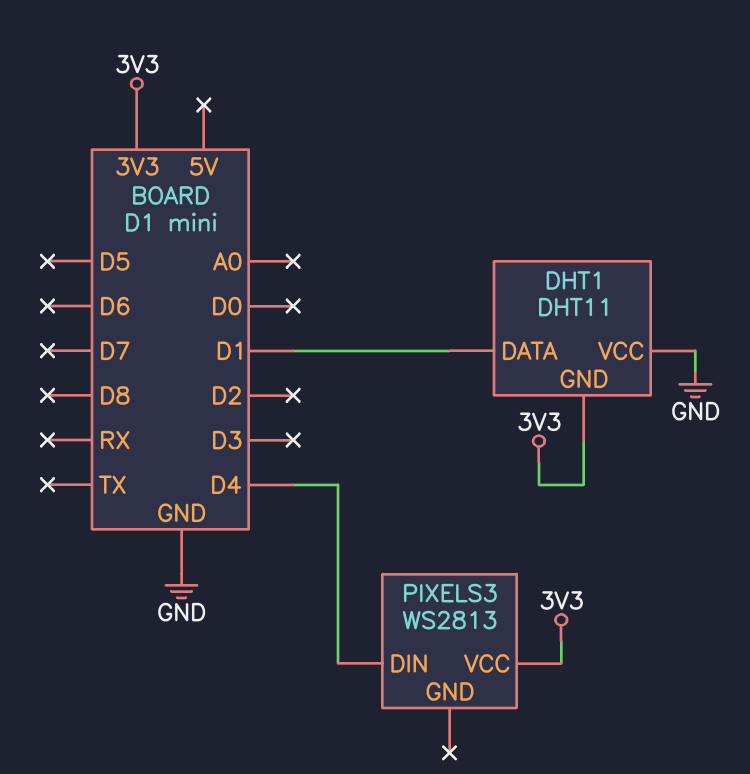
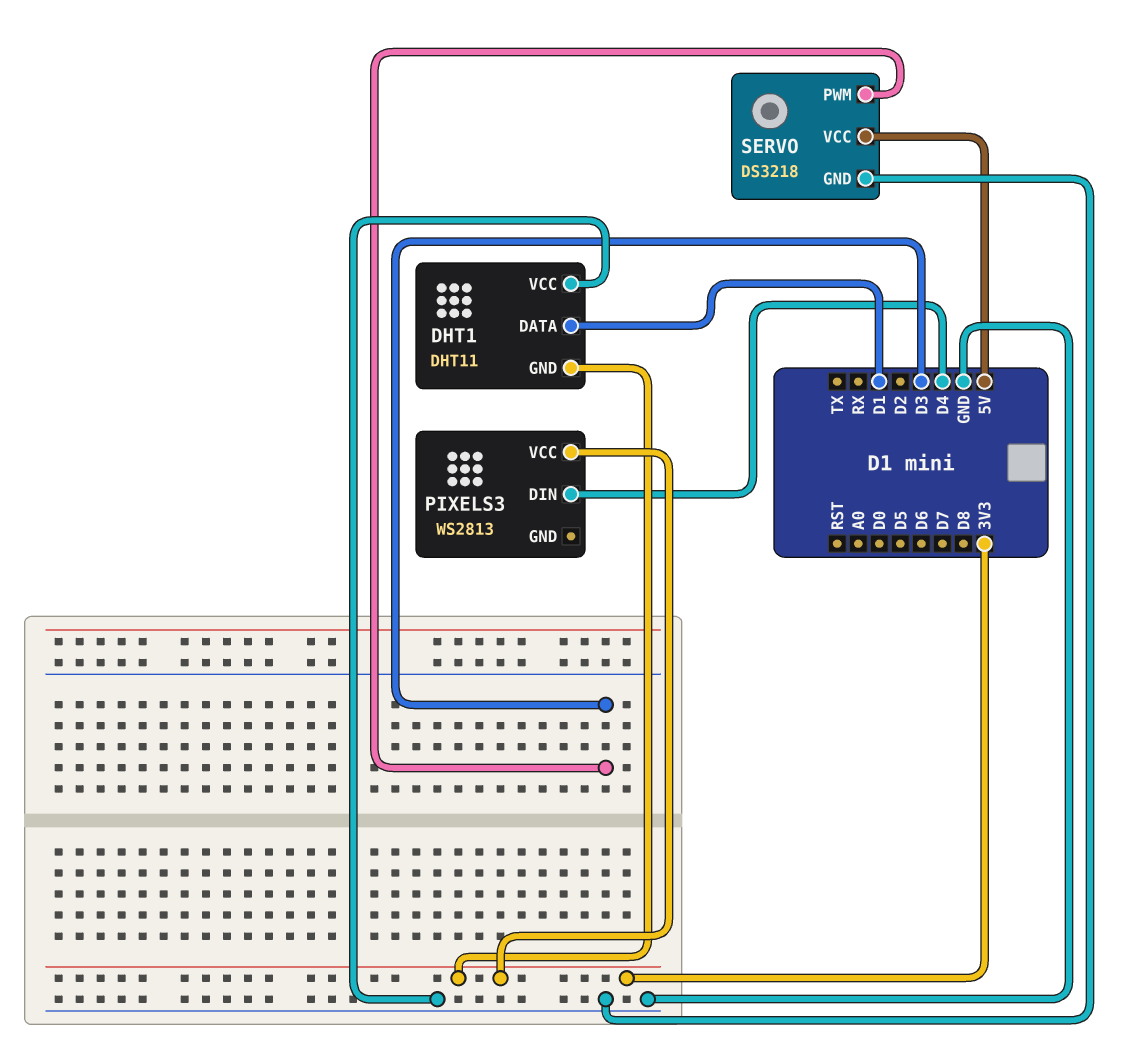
SERVO: none -> DS3218
SERVO pin GND: none -> GND
SERVO pin PWM: none -> D3
SERVO pin VCC: none -> 5V

